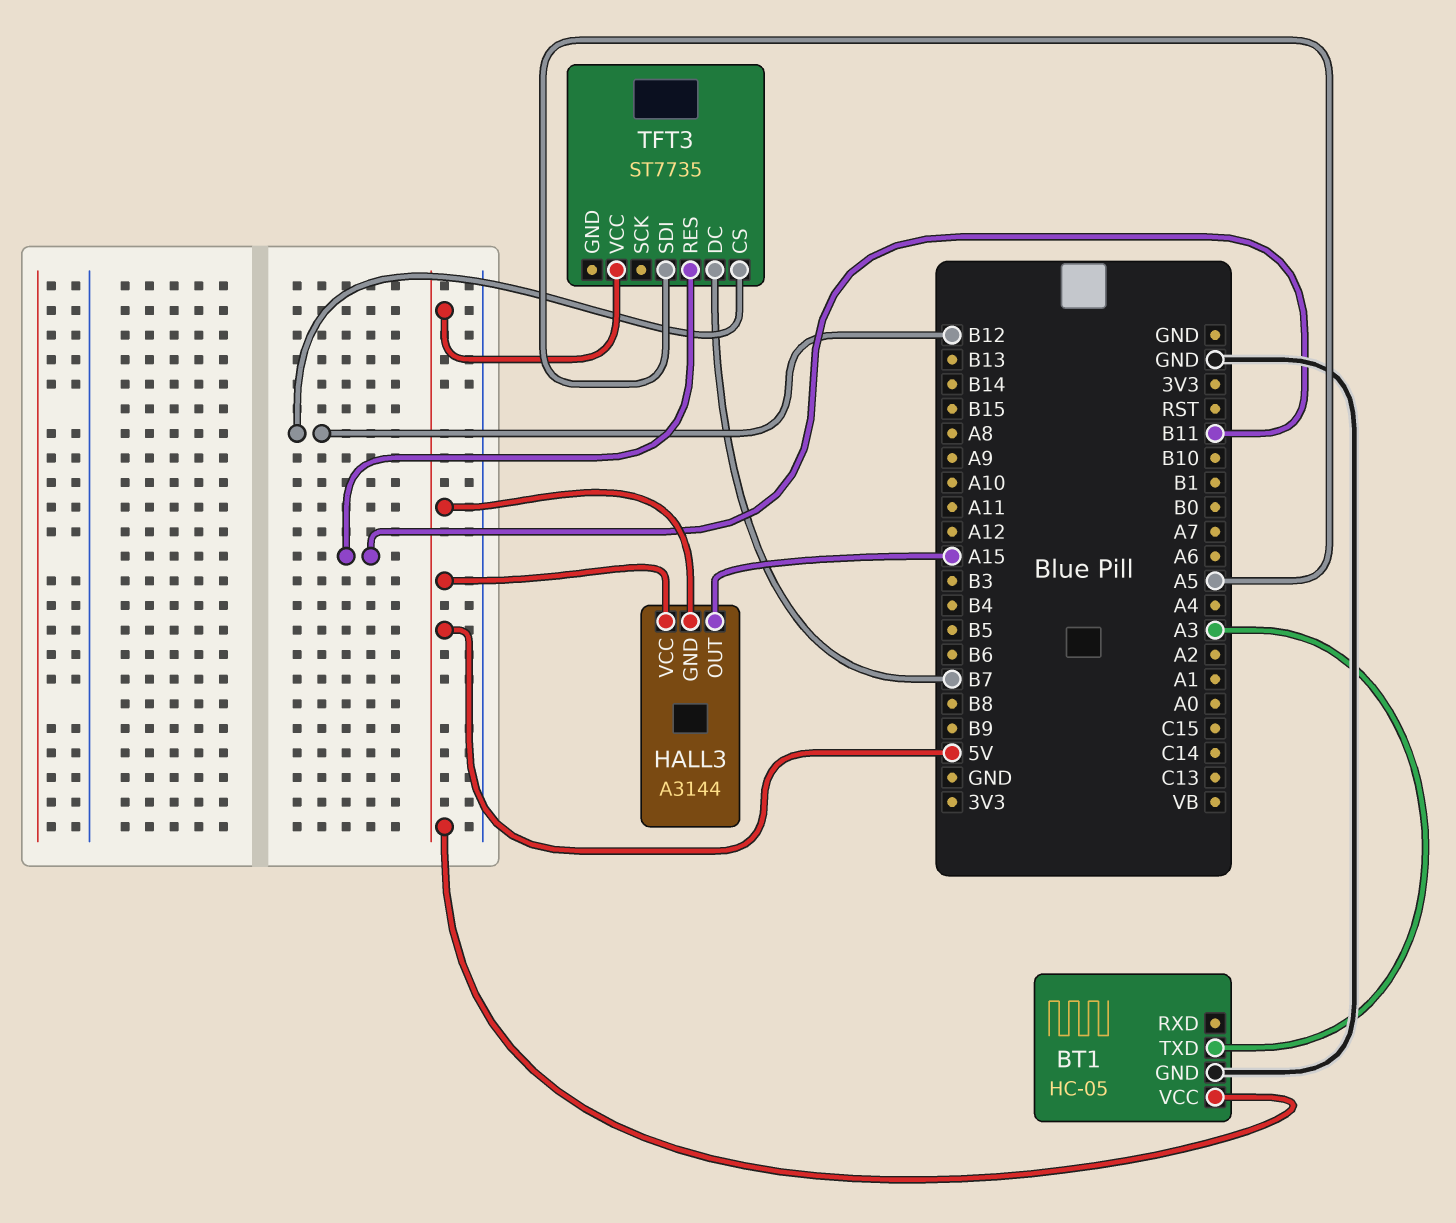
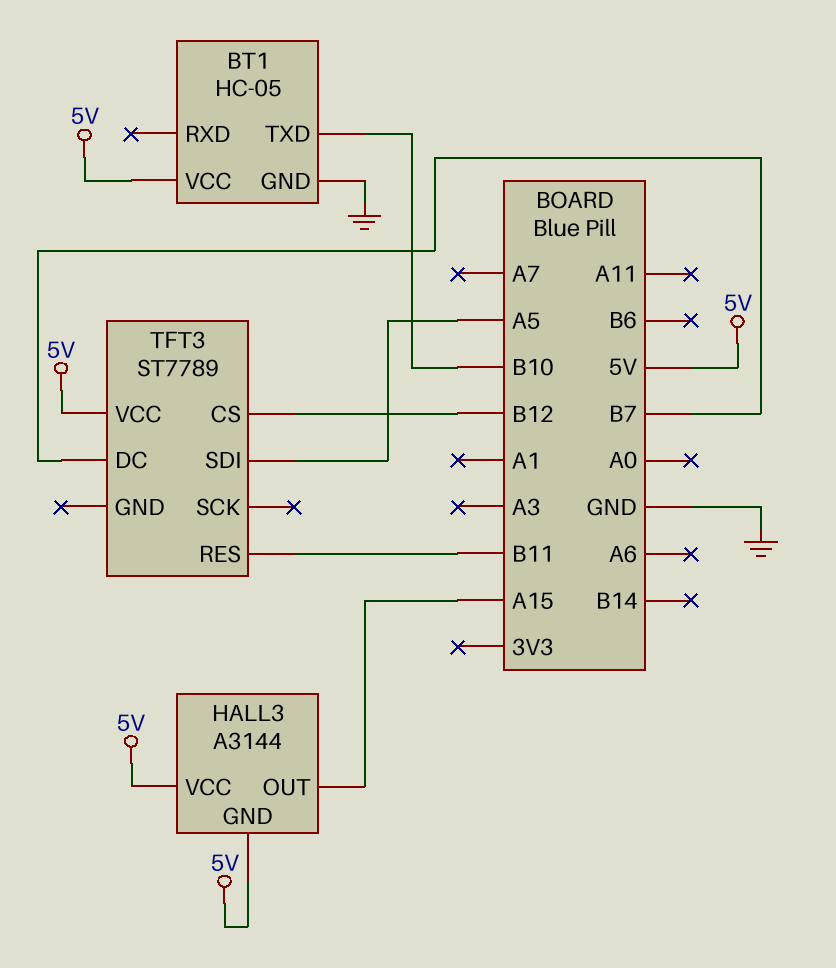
BT1 pin TXD: A3 -> B10
TFT3: ST7735 -> ST7789

